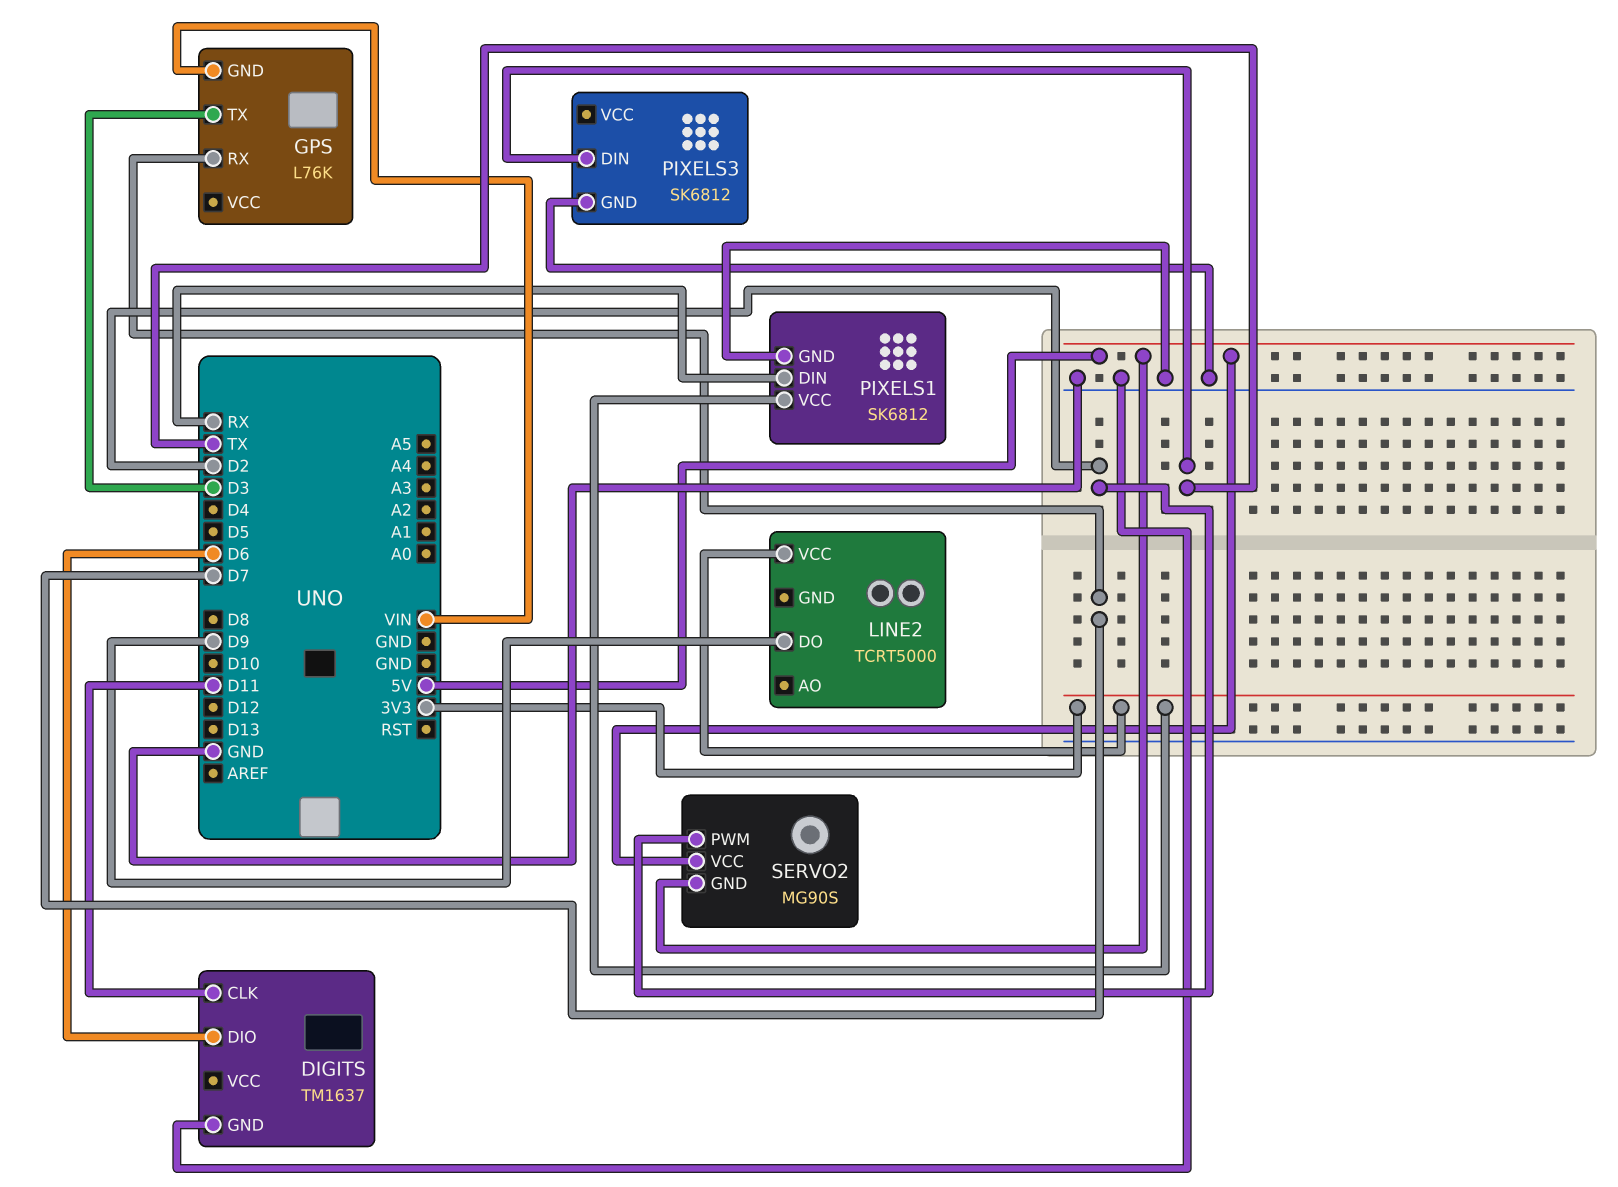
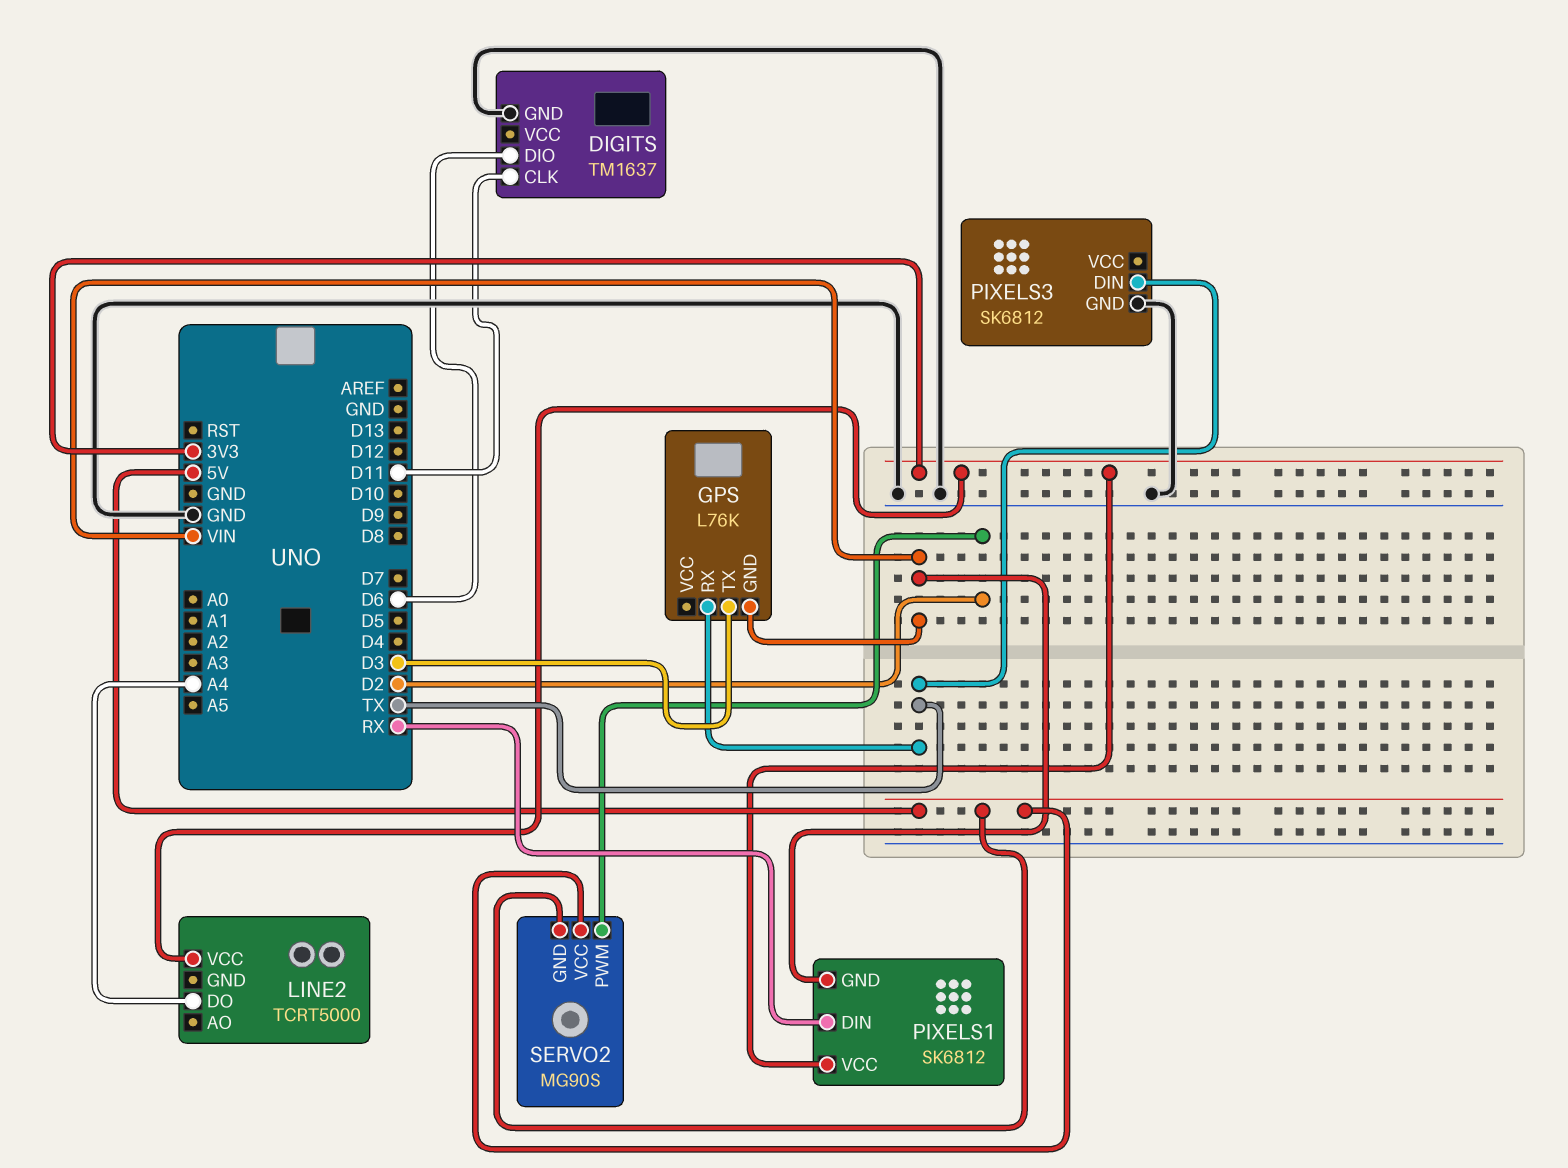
GPS pin RX: D7 -> TX
LINE2 pin DO: D9 -> A4
PIXELS1 pin GND: GND -> VIN

